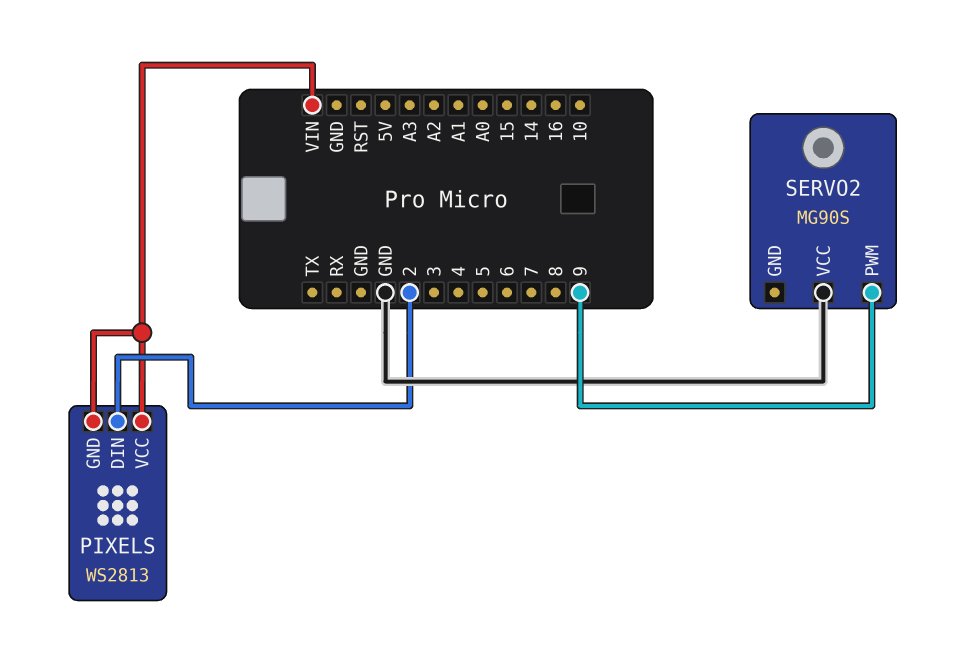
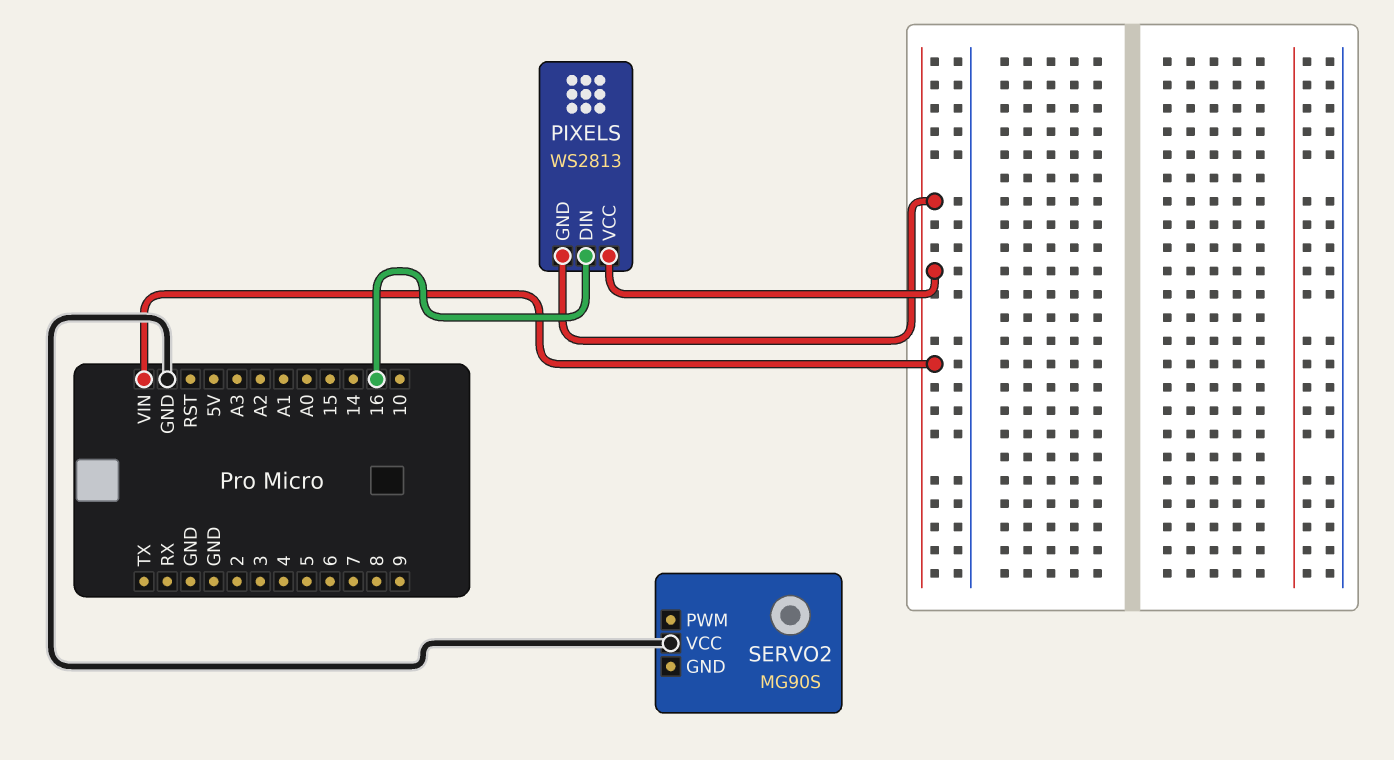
PIXELS pin DIN: 2 -> 16
SERVO2 pin PWM: 9 -> none

